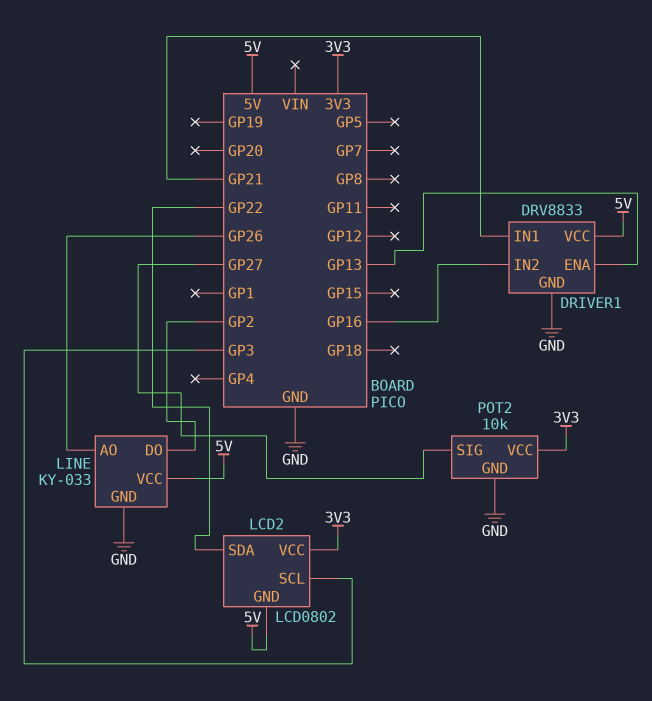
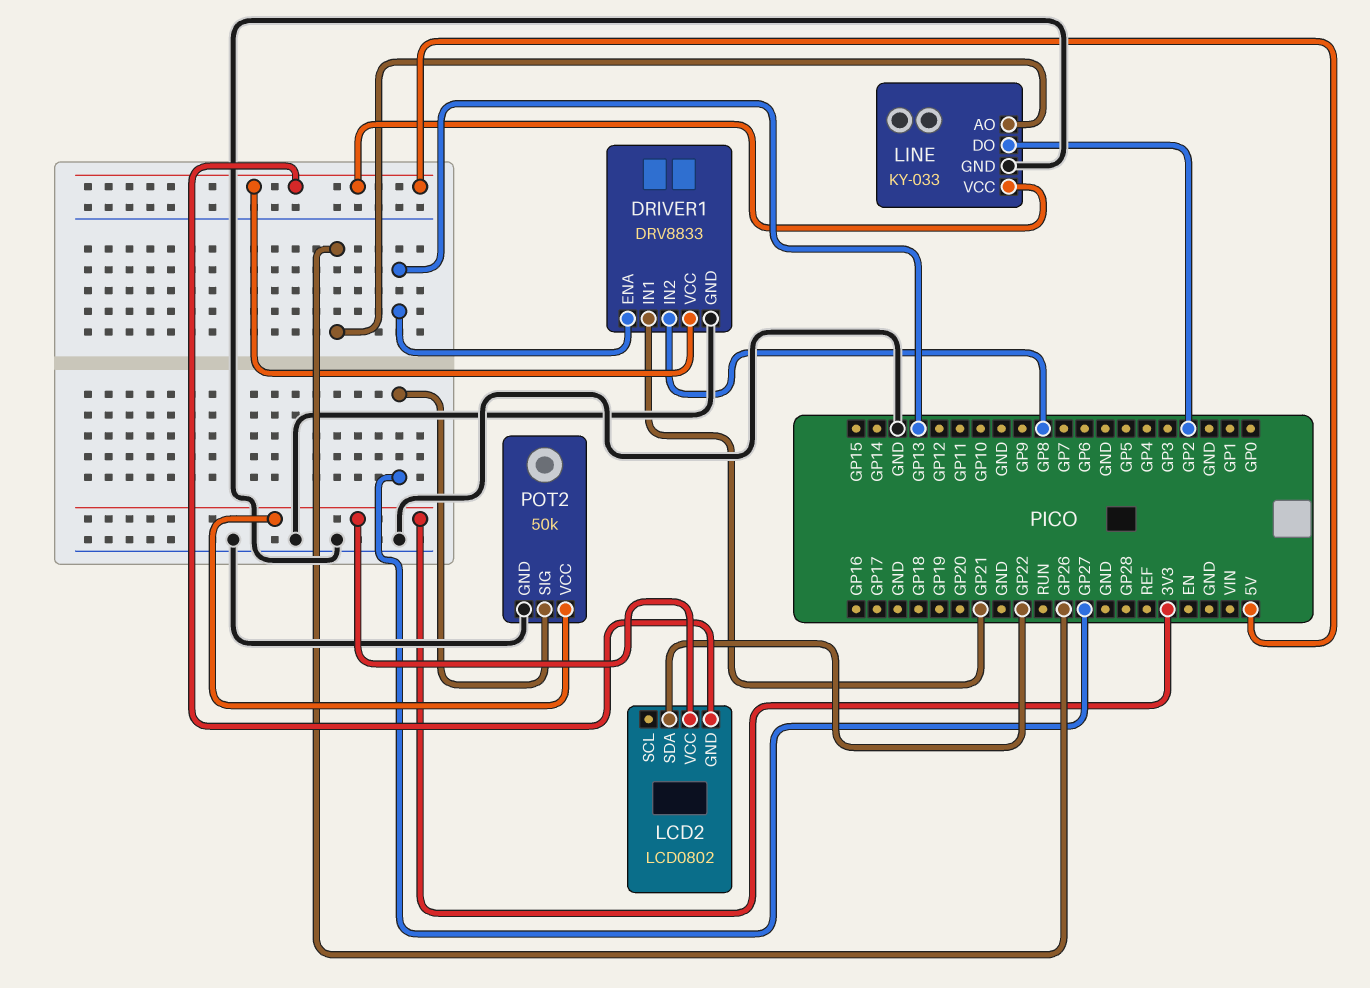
DRIVER1 pin IN2: GP16 -> GP8
LCD2 pin SCL: GP3 -> none
POT2: 10k -> 50k

